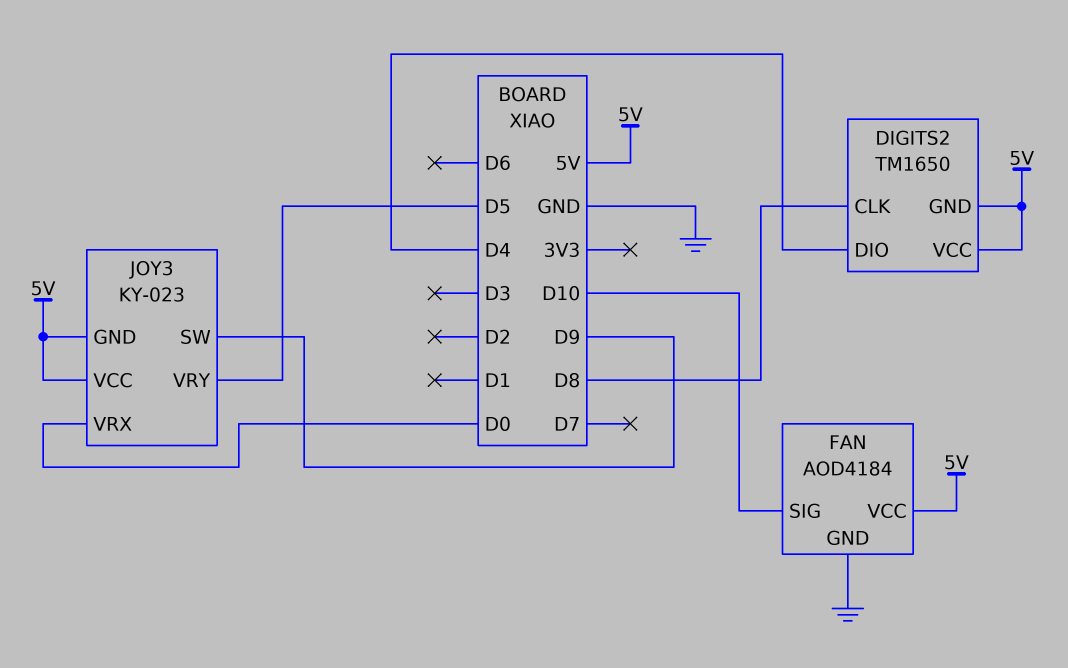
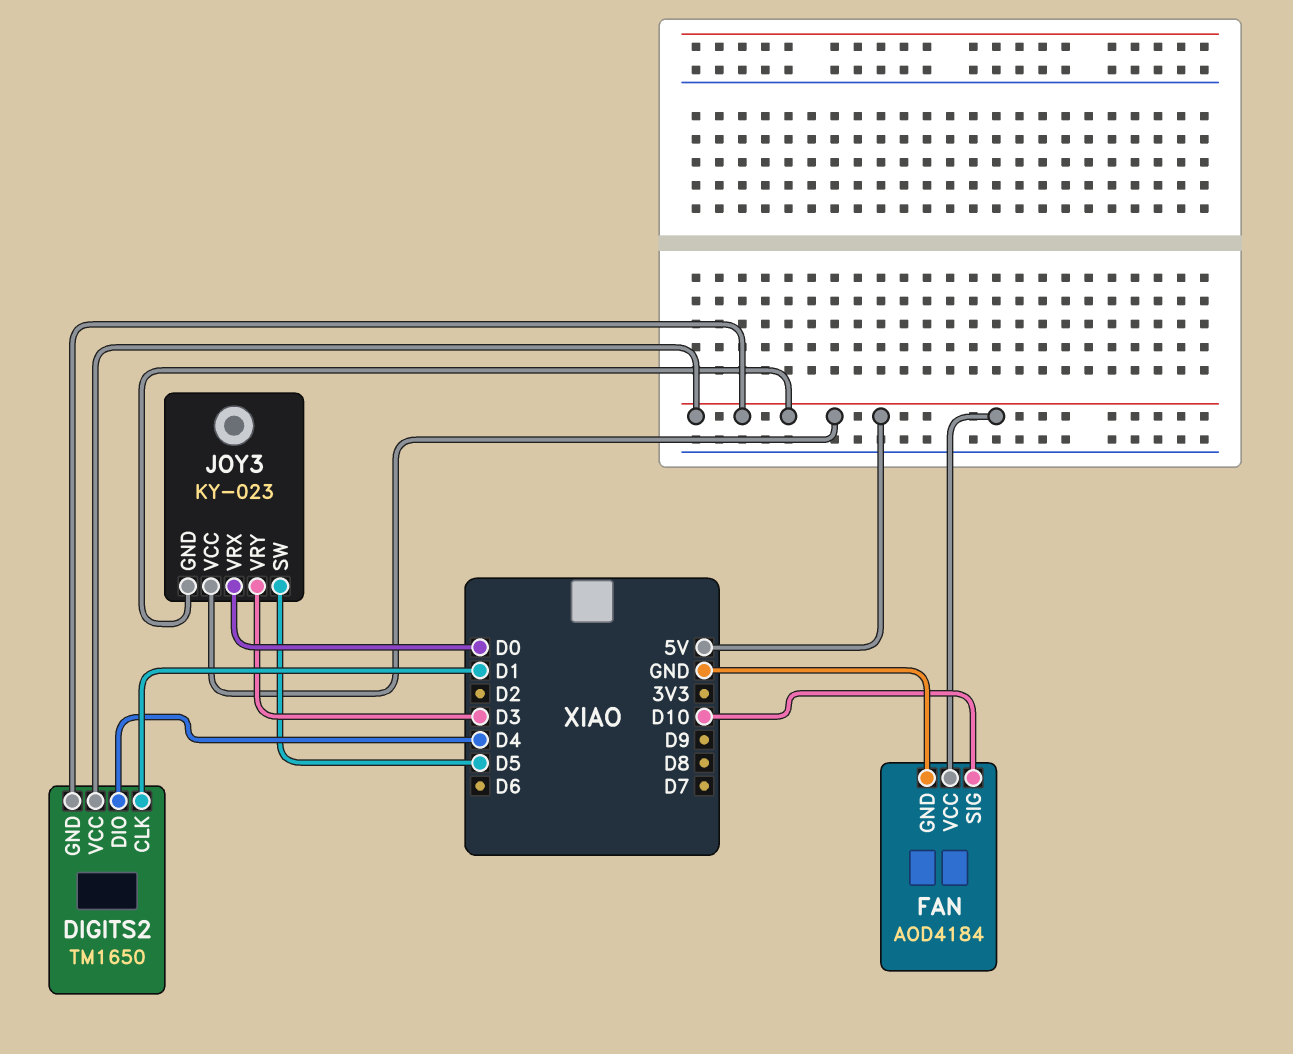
DIGITS2 pin CLK: D8 -> D1
JOY3 pin SW: D9 -> D5
JOY3 pin VRY: D5 -> D3

